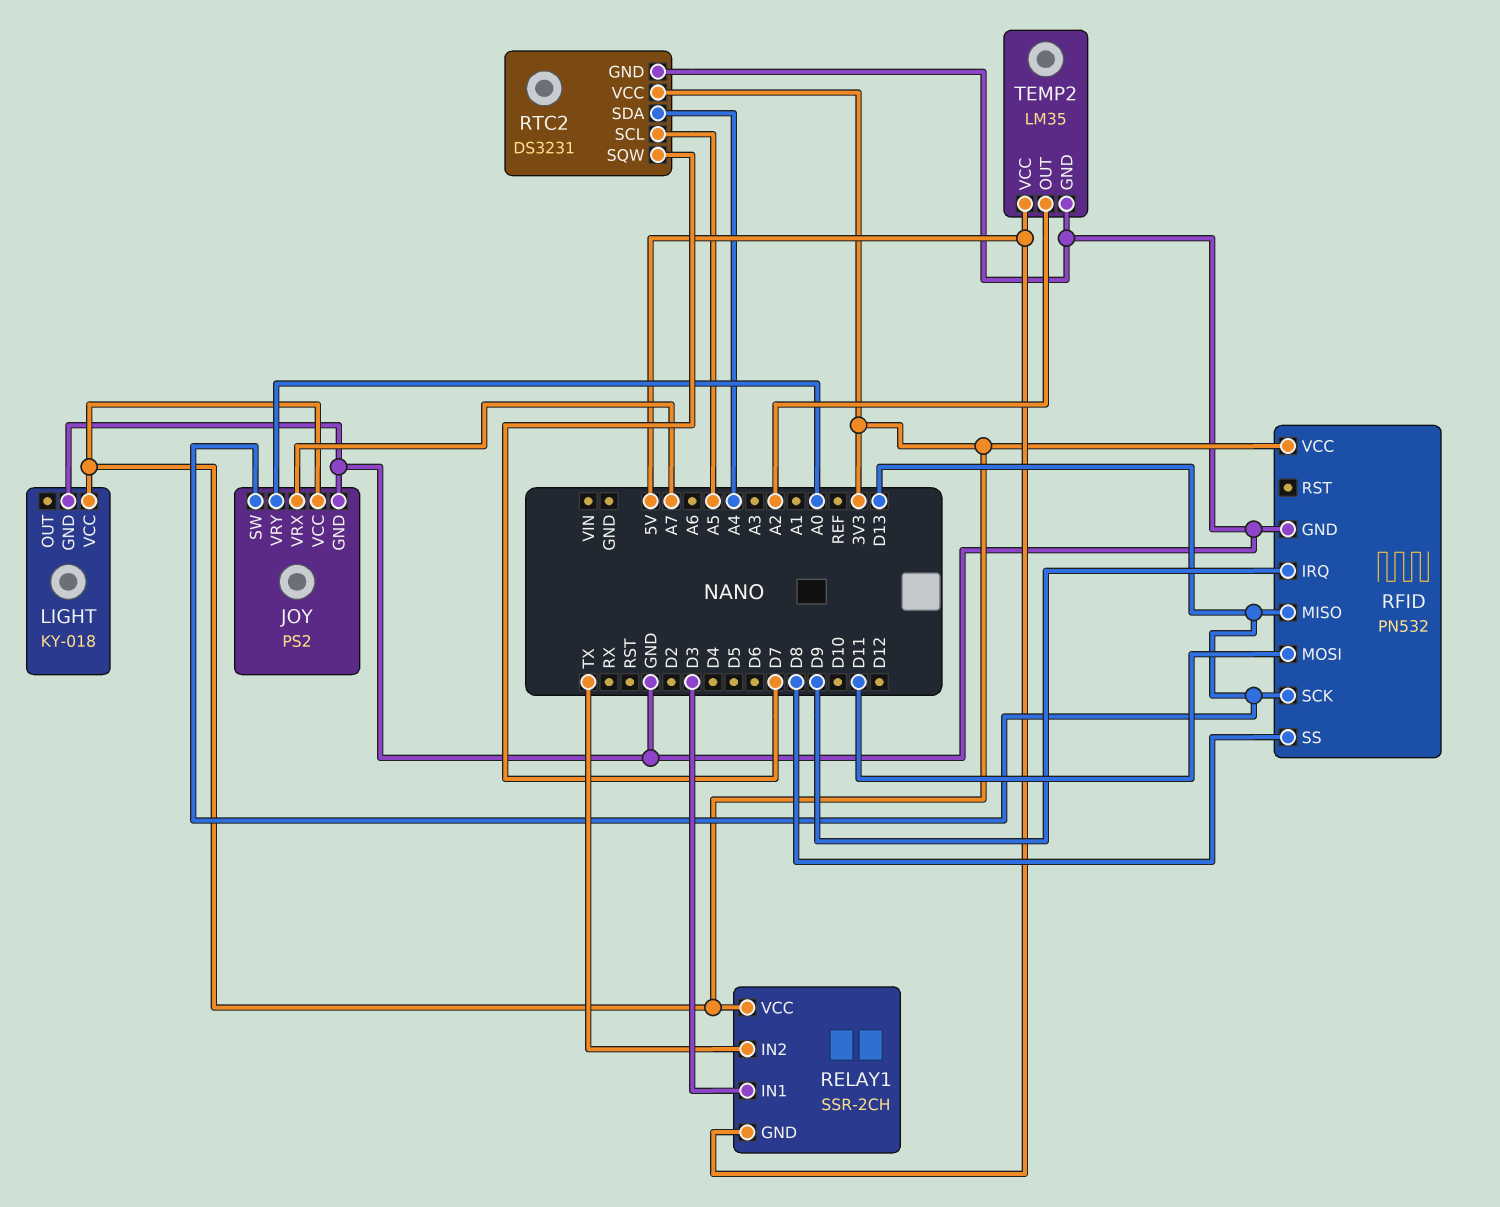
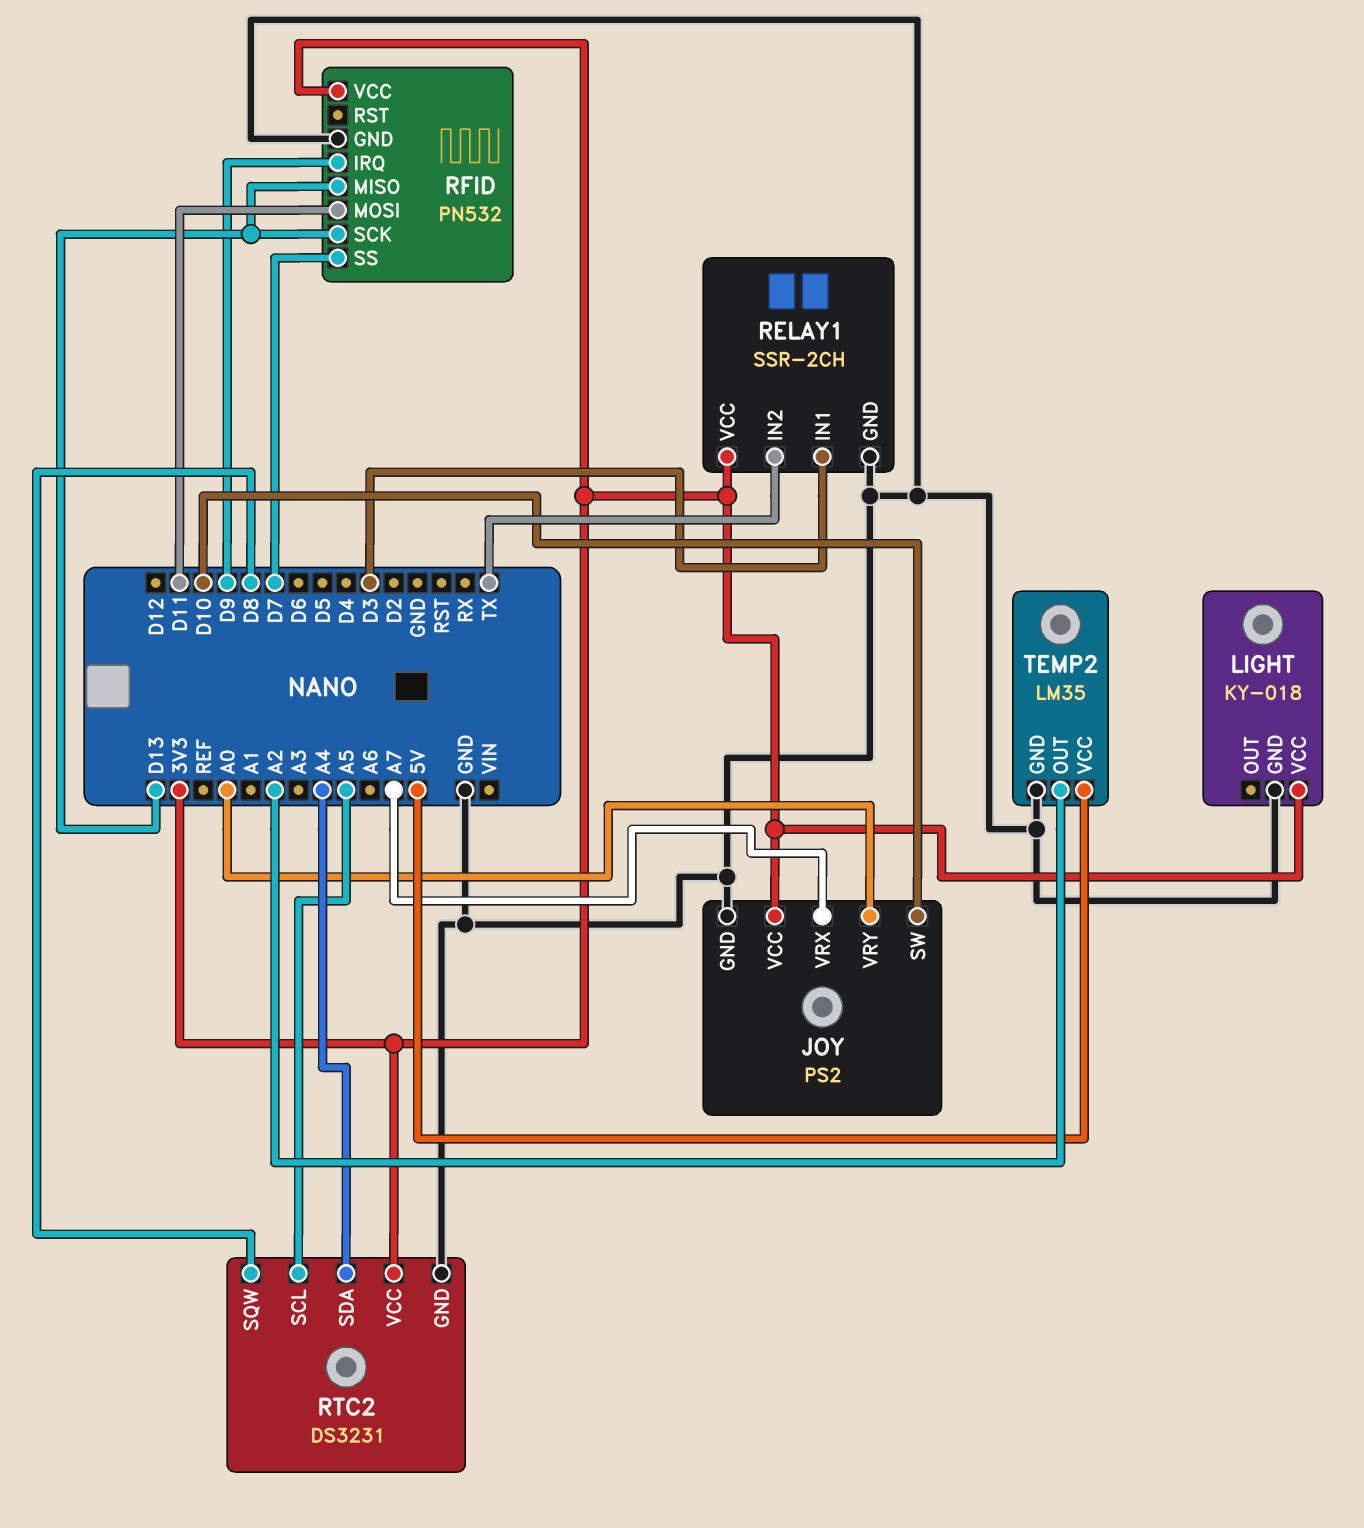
JOY pin SW: D13 -> D10
RELAY1 pin GND: 5V -> GND
RFID pin SS: D8 -> D7
RTC2 pin SQW: D7 -> D8

